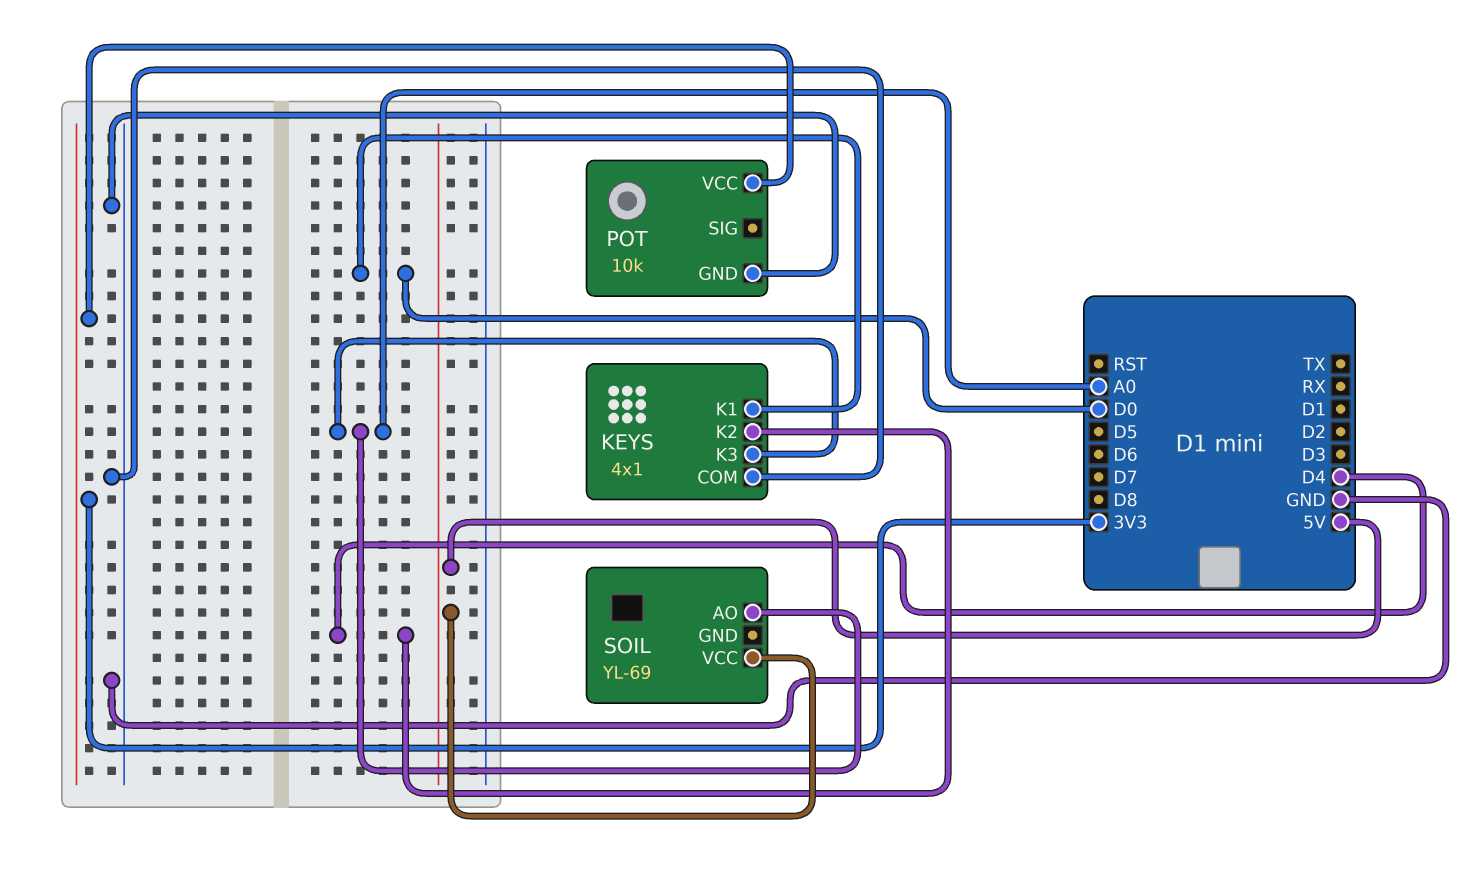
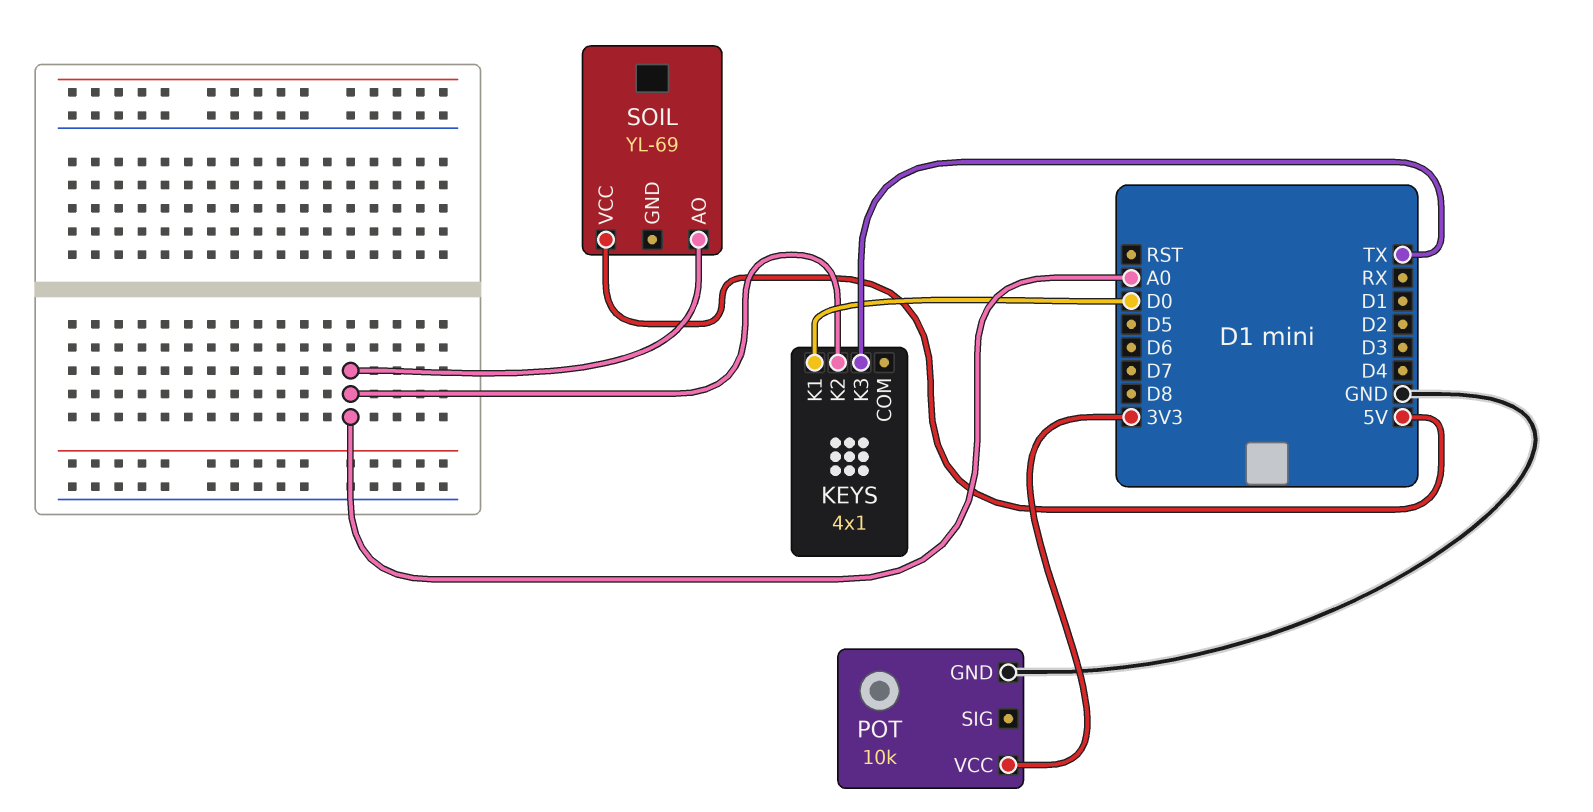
KEYS pin COM: GND -> none
KEYS pin K2: D4 -> A0
KEYS pin K3: A0 -> TX

